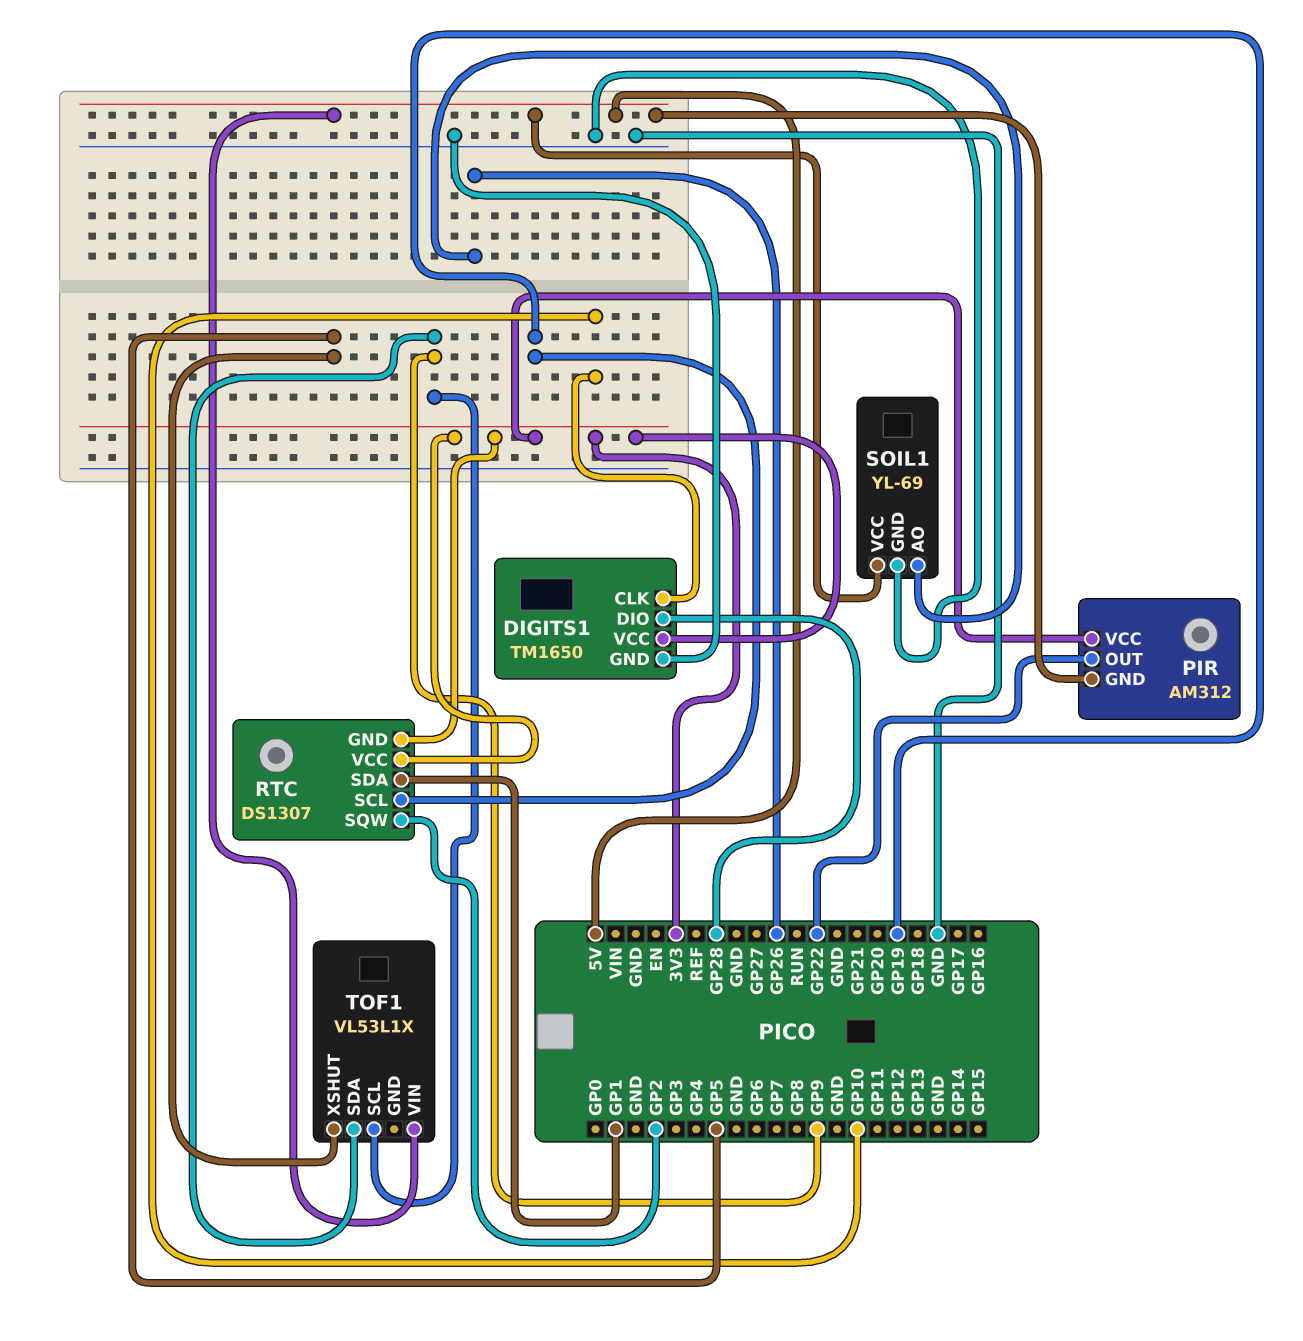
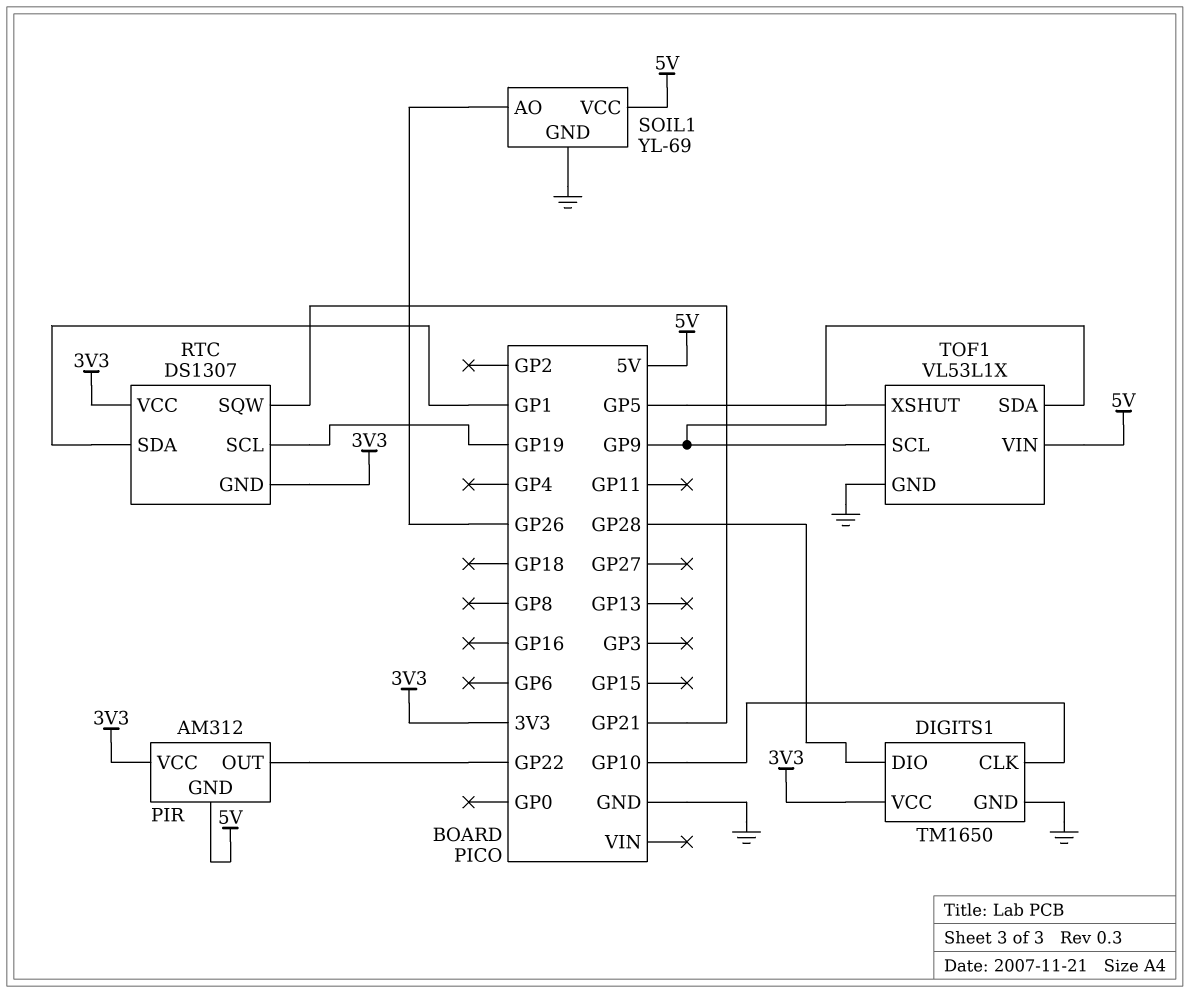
RTC pin SQW: GP2 -> GP21
TOF1 pin GND: none -> GND

